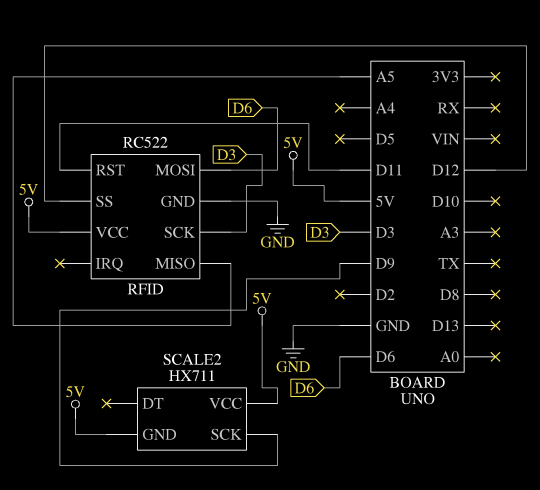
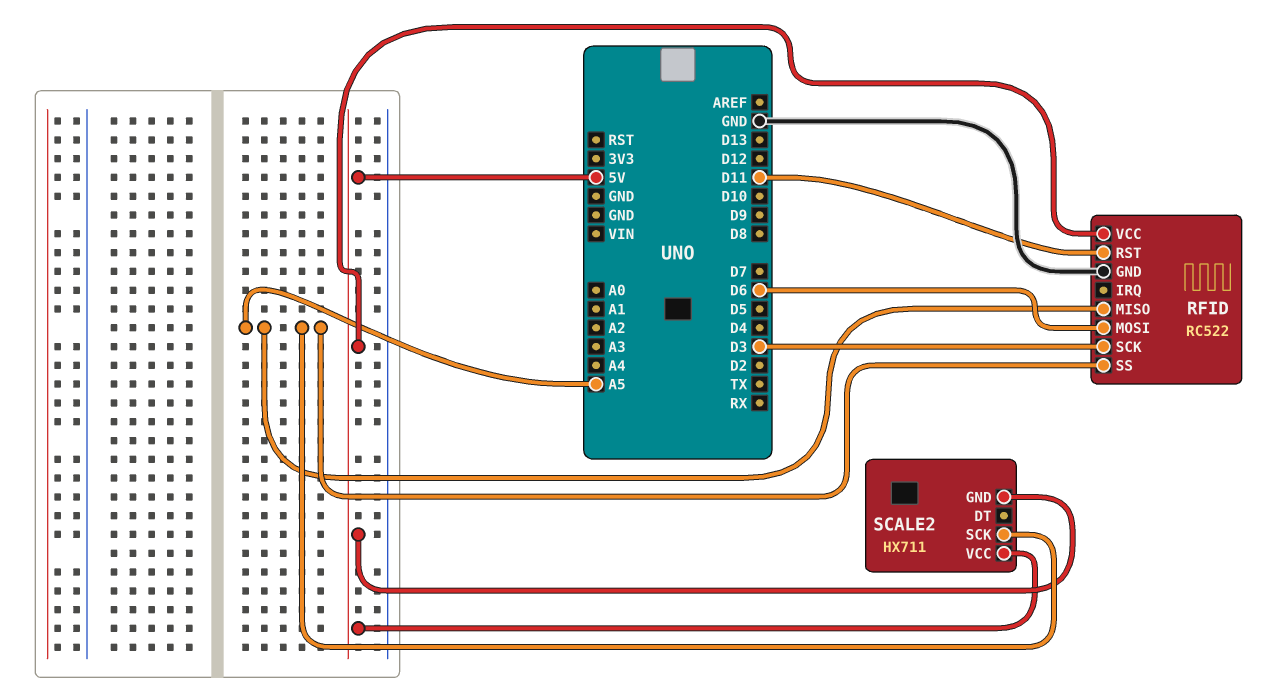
RFID pin SS: D12 -> A5
SCALE2 pin SCK: D9 -> A5

